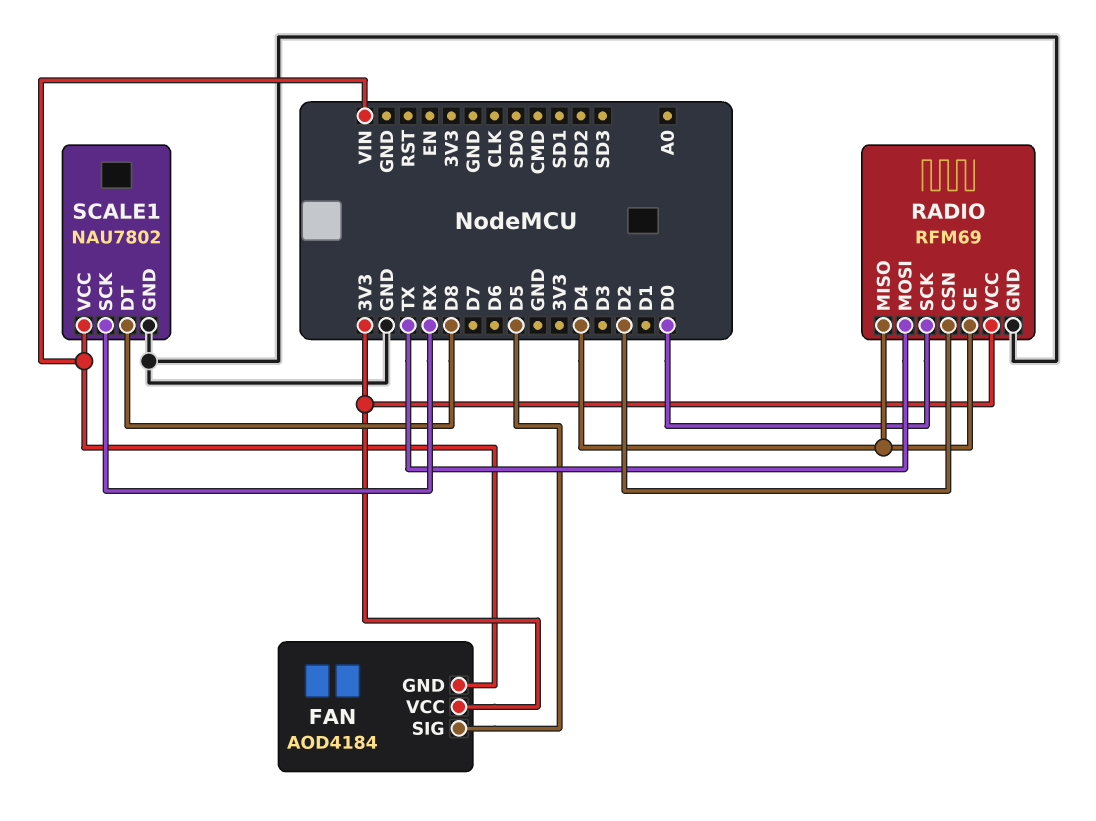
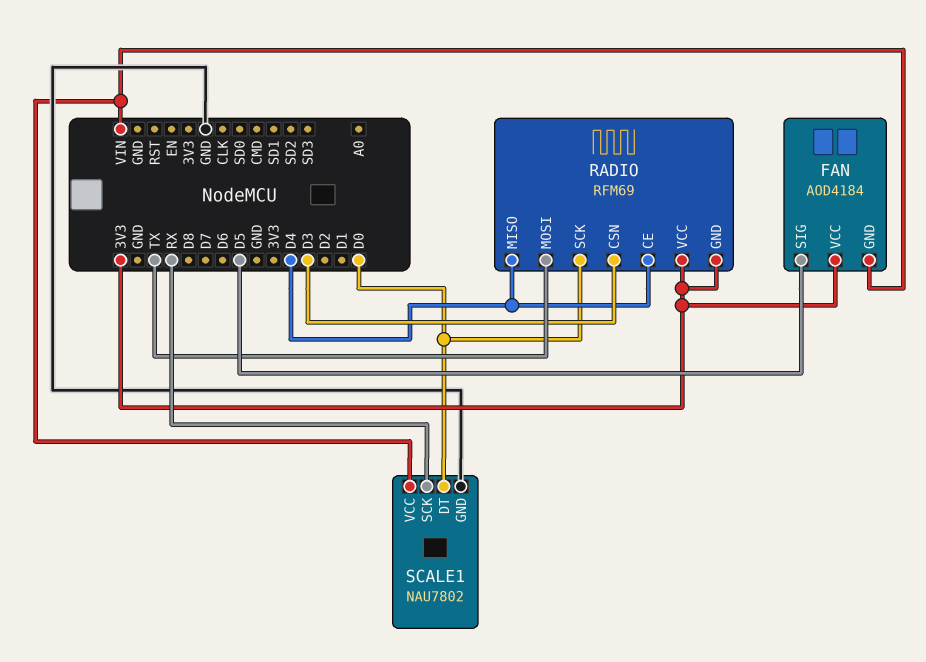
RADIO pin CSN: D2 -> D3
RADIO pin GND: GND -> 3V3
SCALE1 pin DT: D8 -> D0

